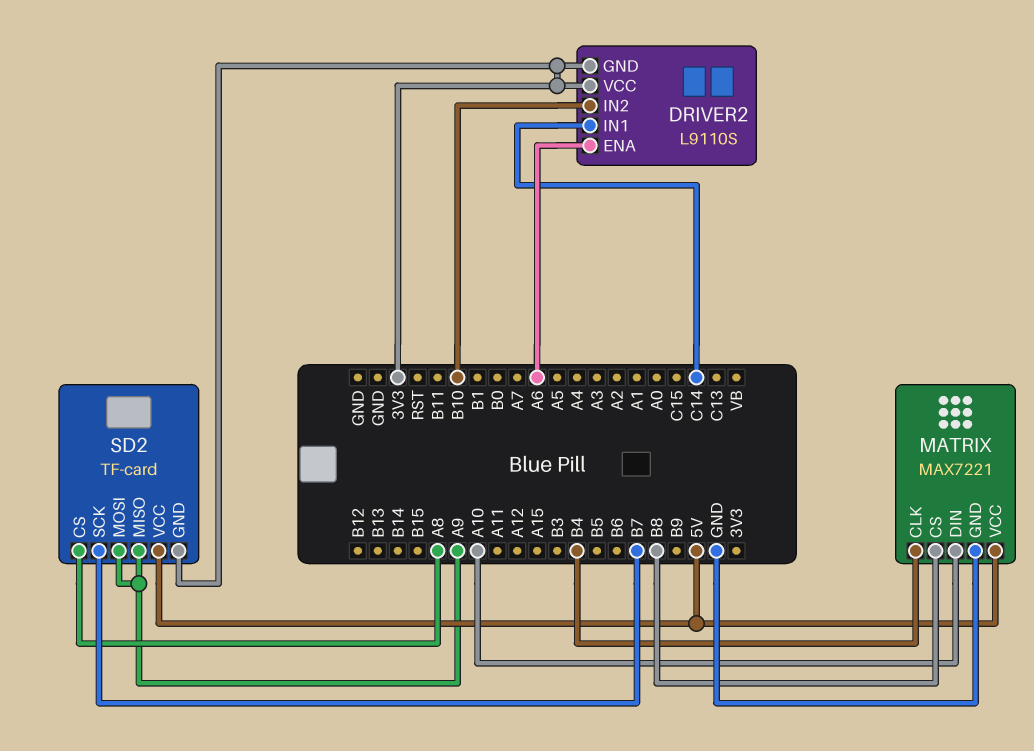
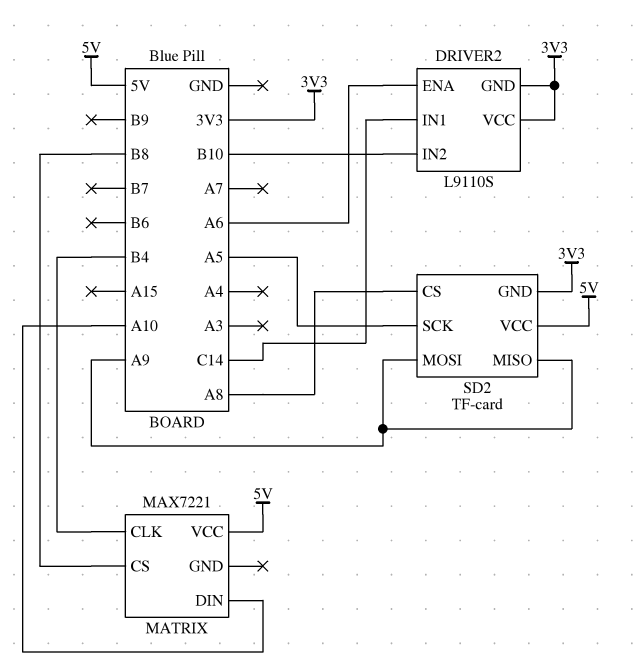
MATRIX pin GND: GND -> none
SD2 pin SCK: B7 -> A5

